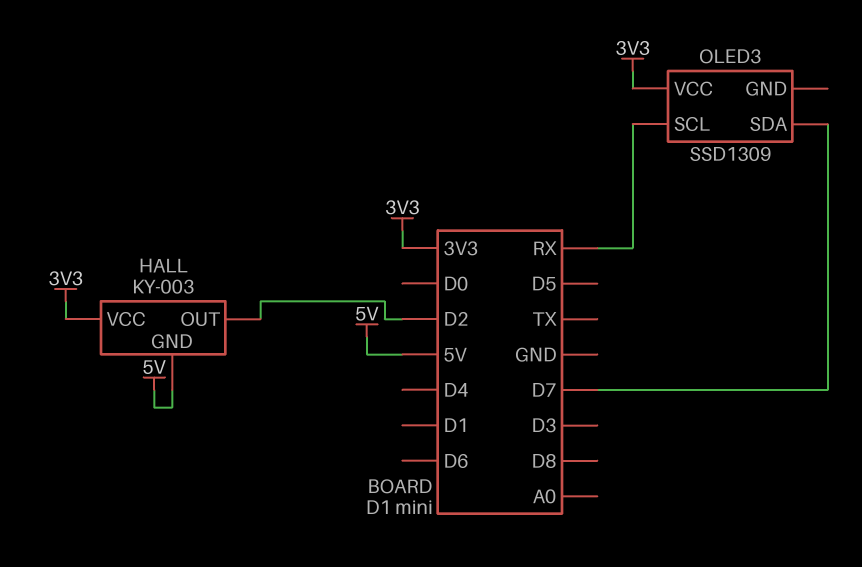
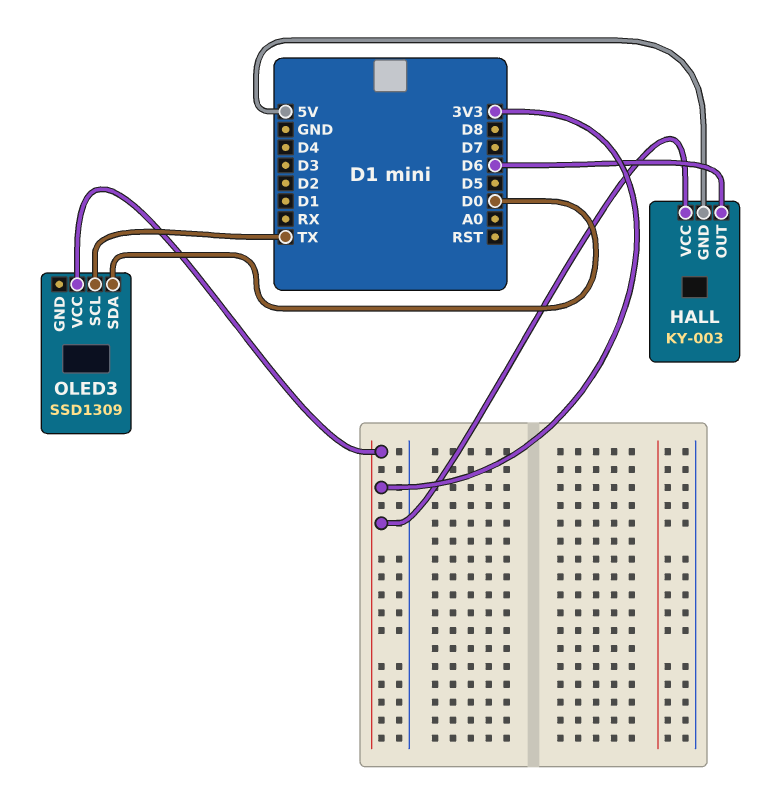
HALL pin OUT: D2 -> D6
OLED3 pin SCL: RX -> TX
OLED3 pin SDA: D7 -> D0

